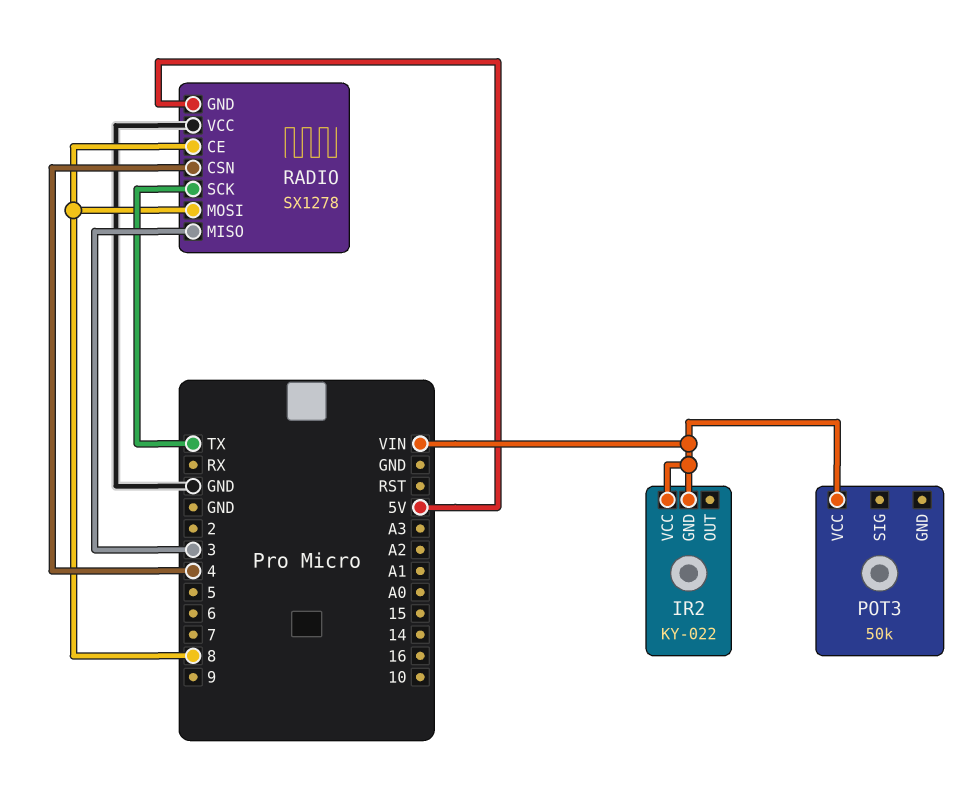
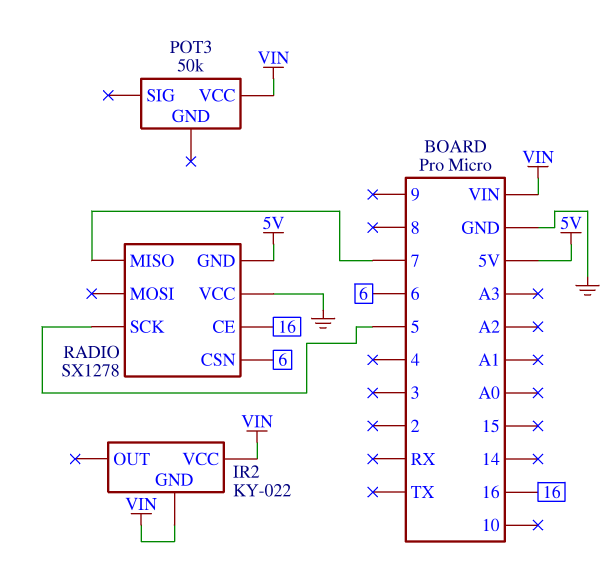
RADIO pin CE: 8 -> 16
RADIO pin CSN: 4 -> 6
RADIO pin MISO: 3 -> 7
RADIO pin MOSI: 8 -> none
RADIO pin SCK: TX -> 5

